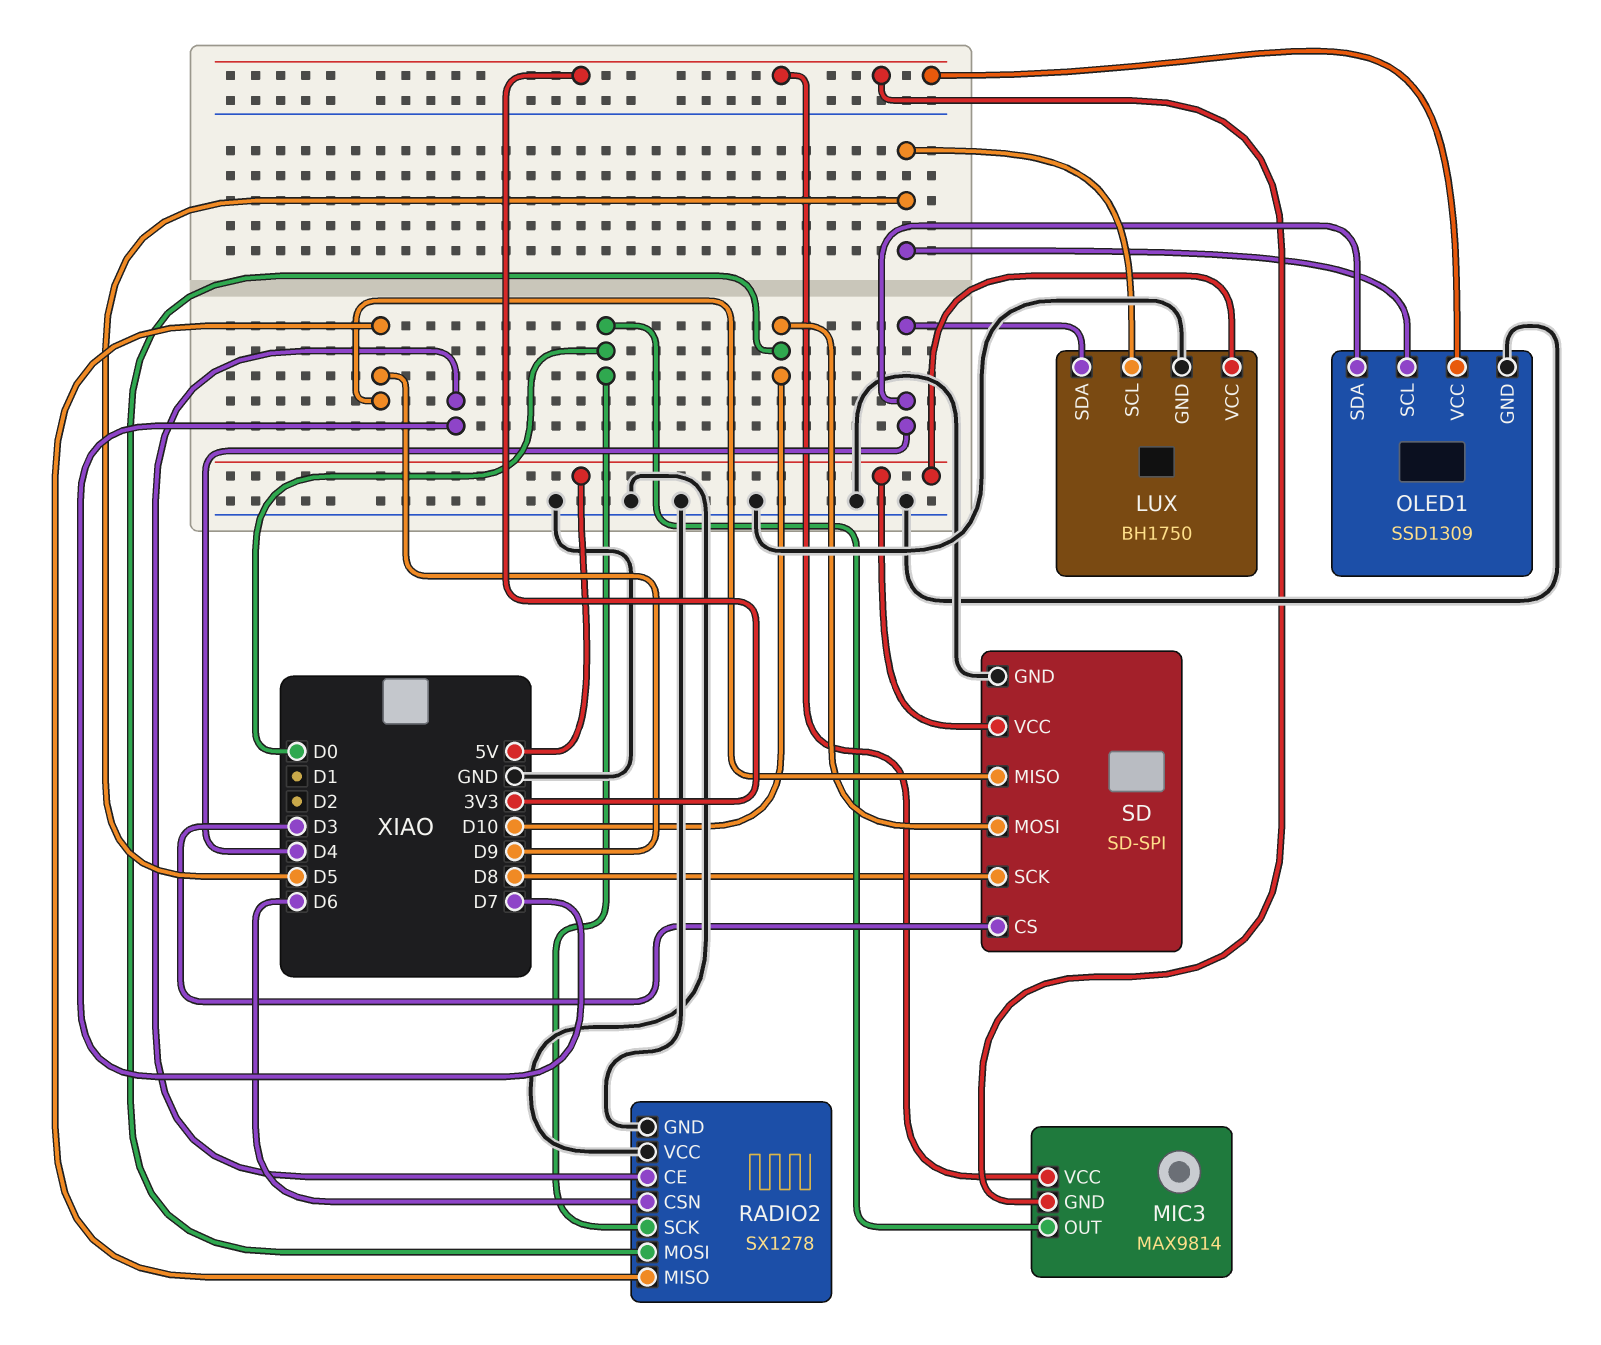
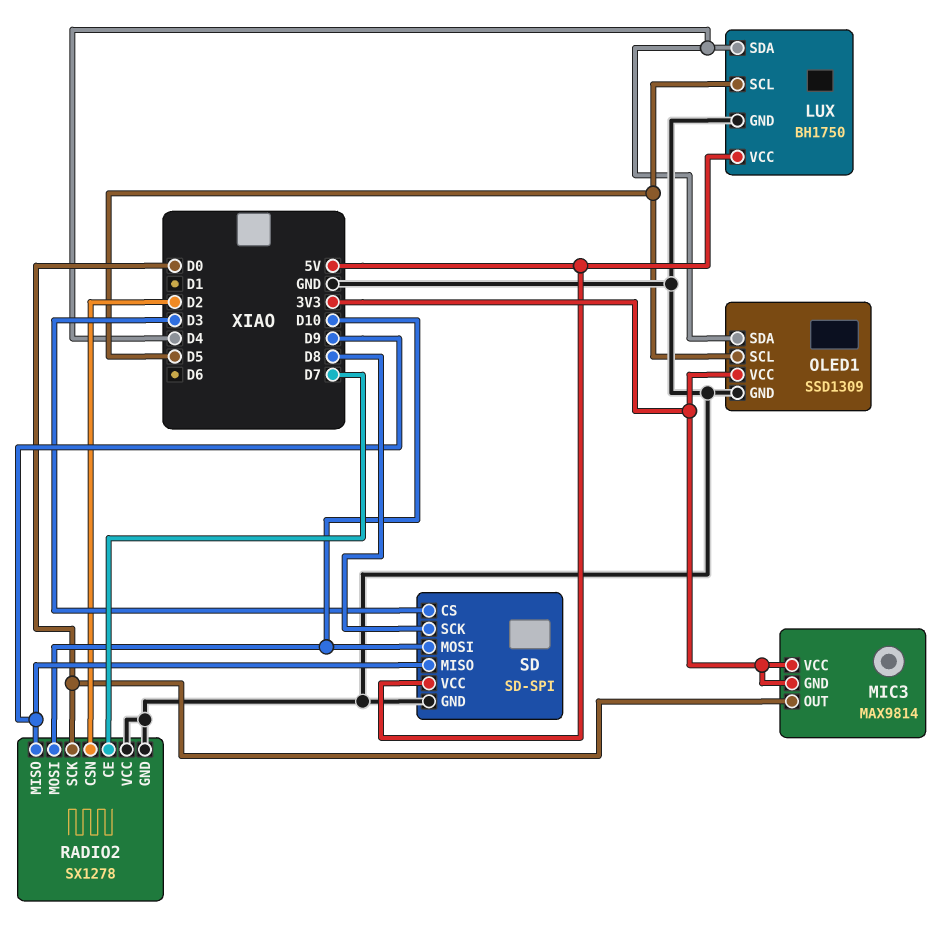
RADIO2 pin CSN: D6 -> D2

